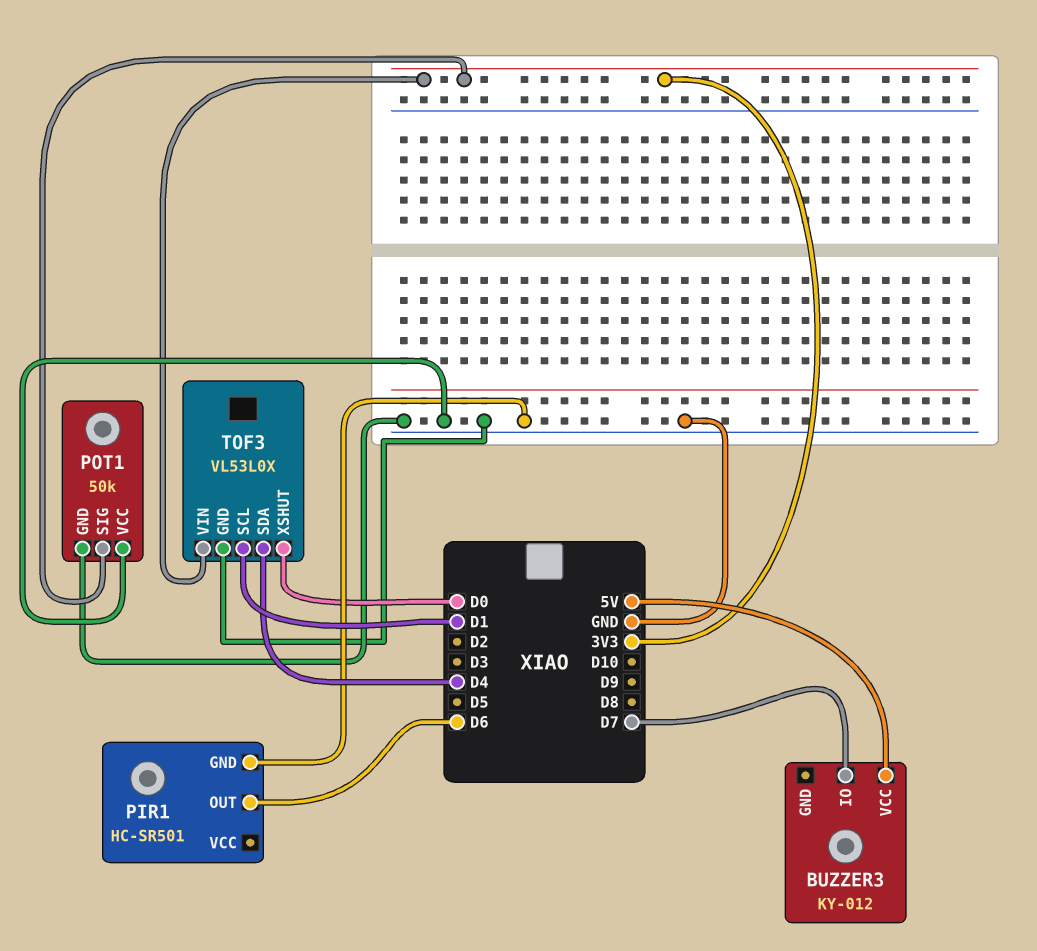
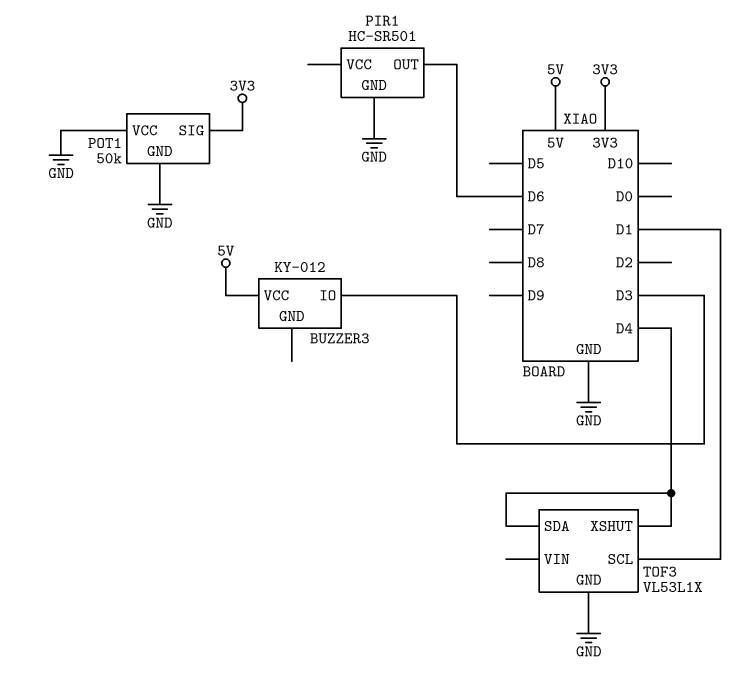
BUZZER3 pin IO: D7 -> D3
TOF3: VL53L0X -> VL53L1X
TOF3 pin VIN: 3V3 -> none
TOF3 pin XSHUT: D0 -> D4

